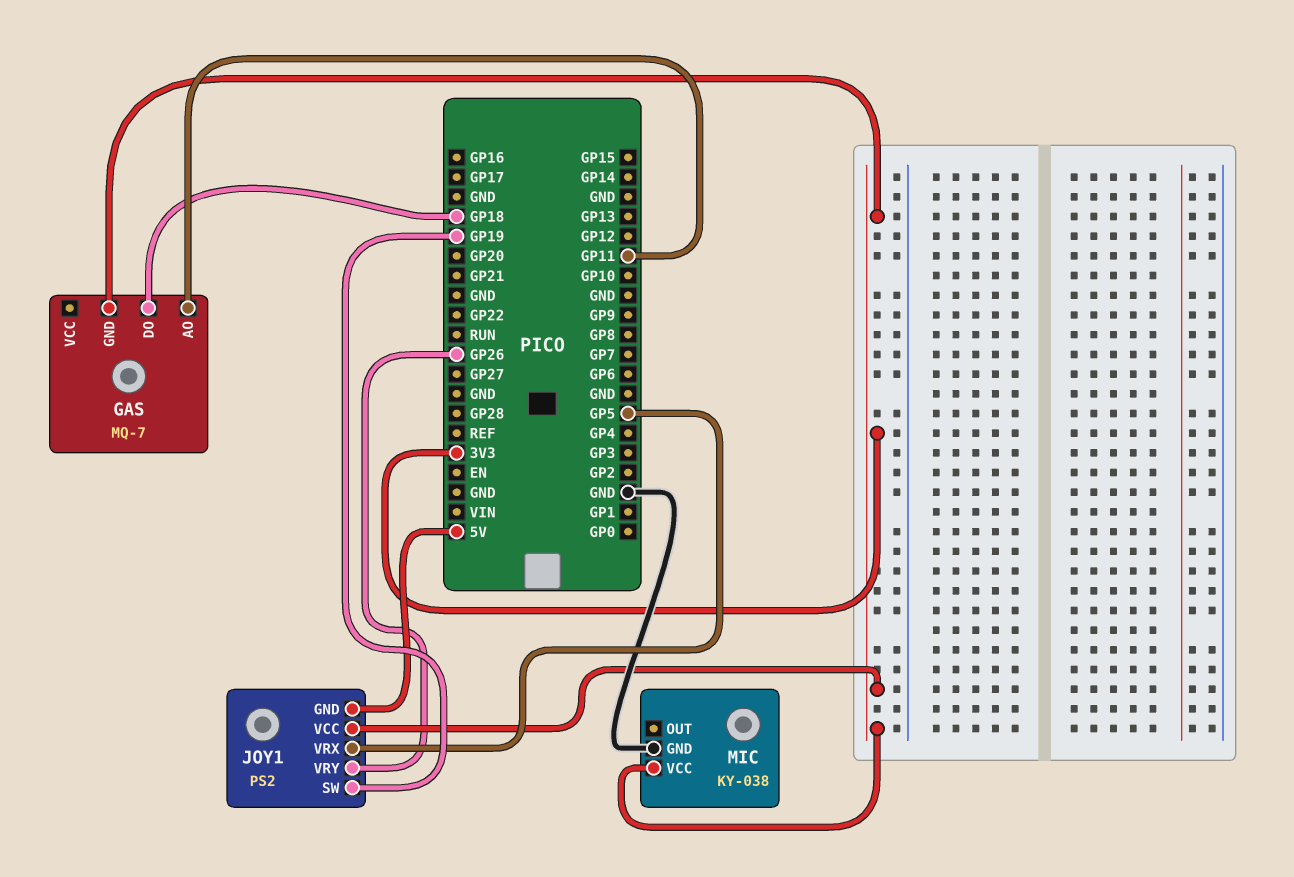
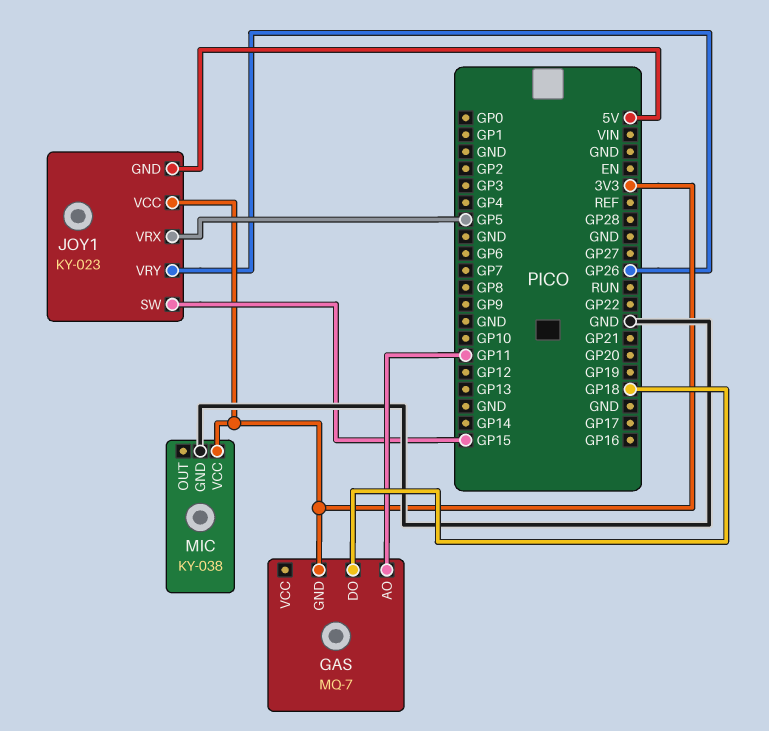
JOY1: PS2 -> KY-023
JOY1 pin SW: GP19 -> GP15

